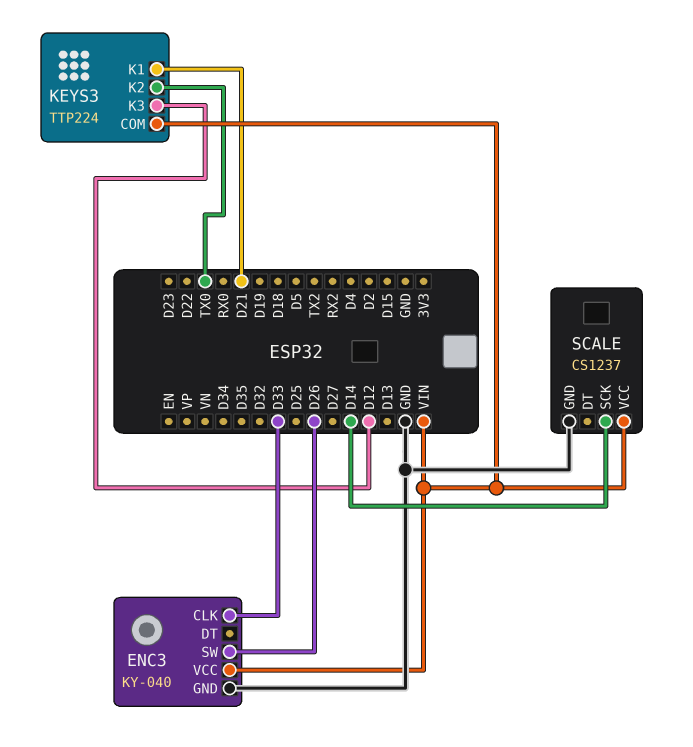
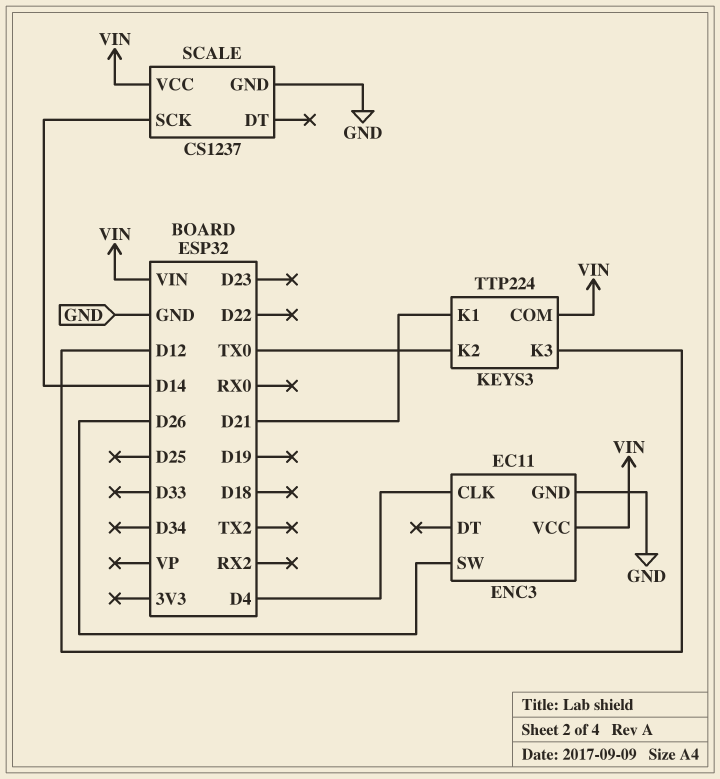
ENC3: KY-040 -> EC11
ENC3 pin CLK: D33 -> D4

